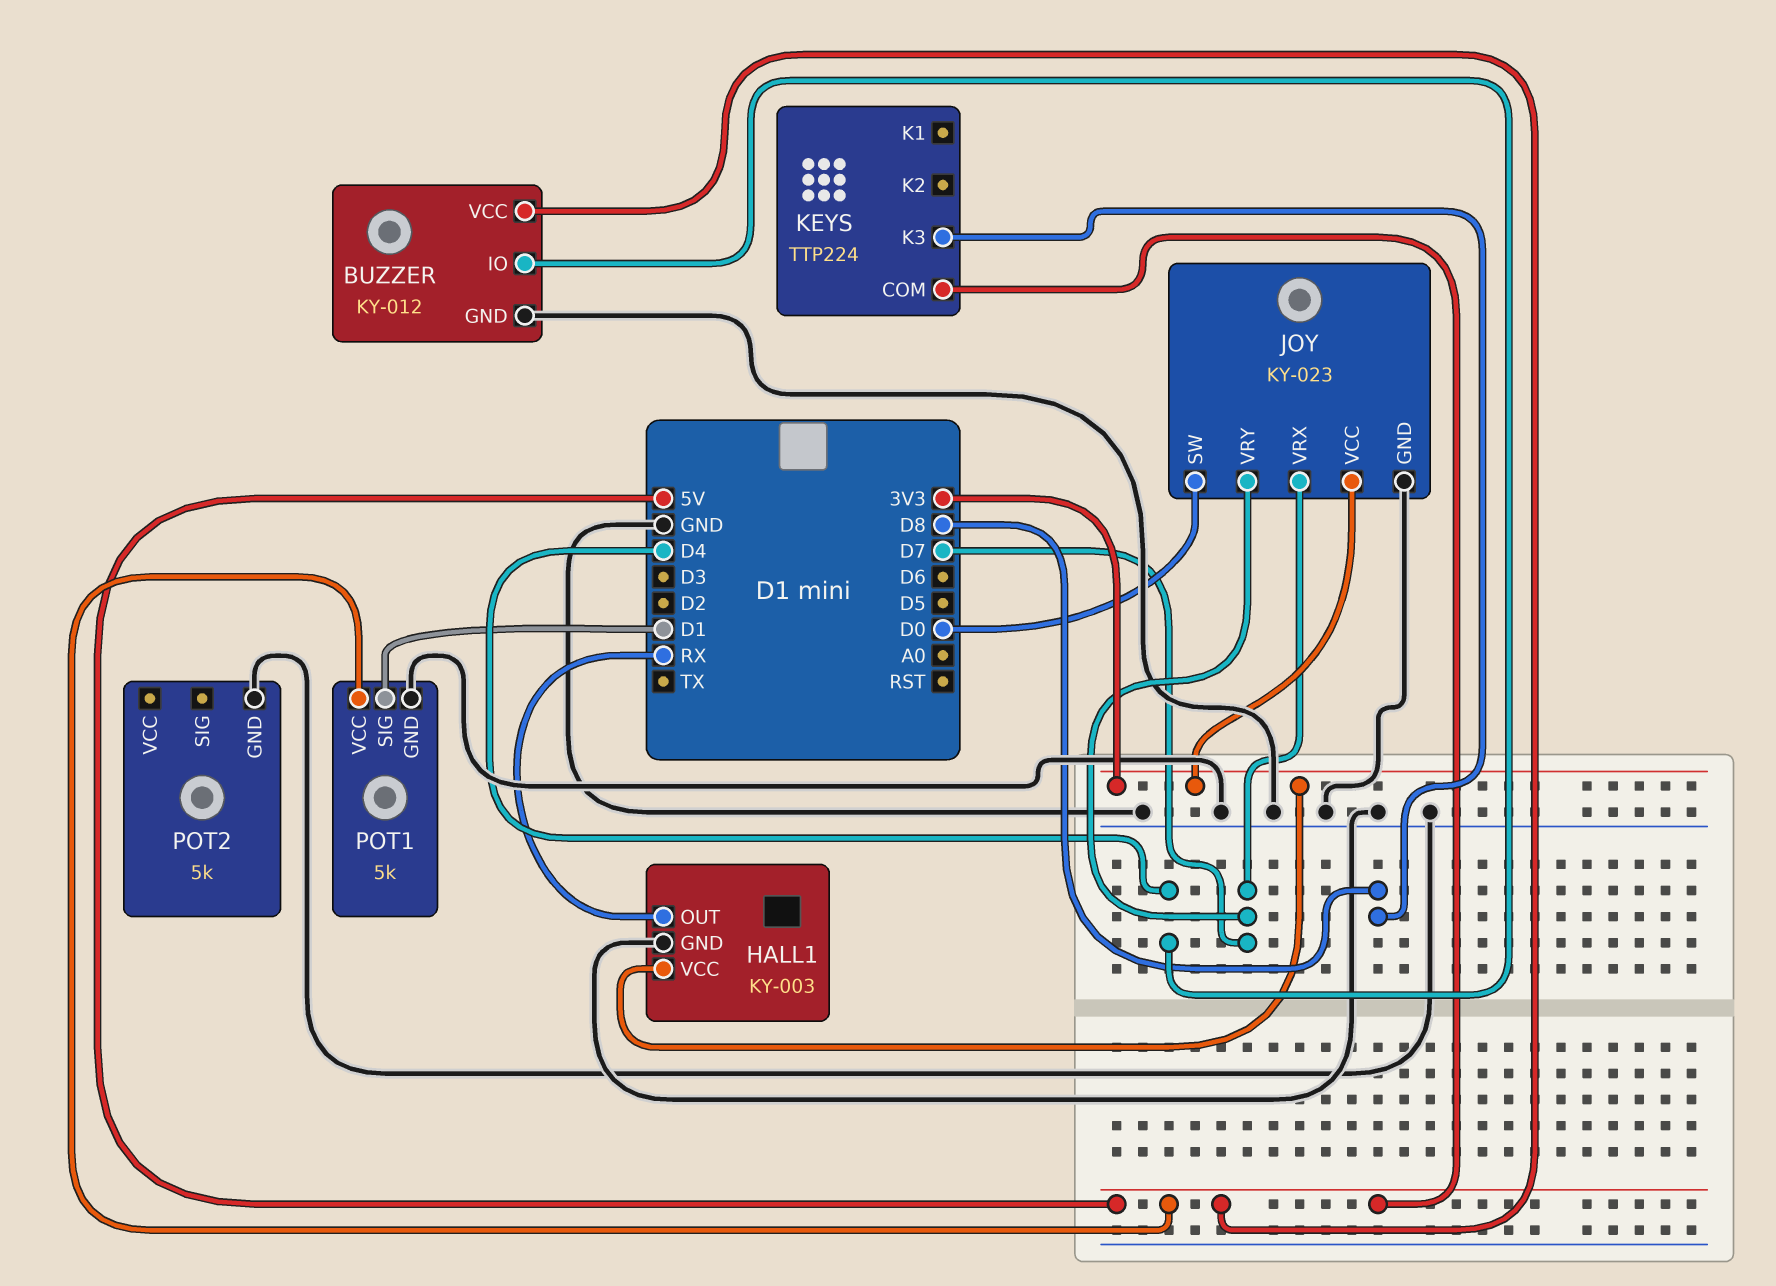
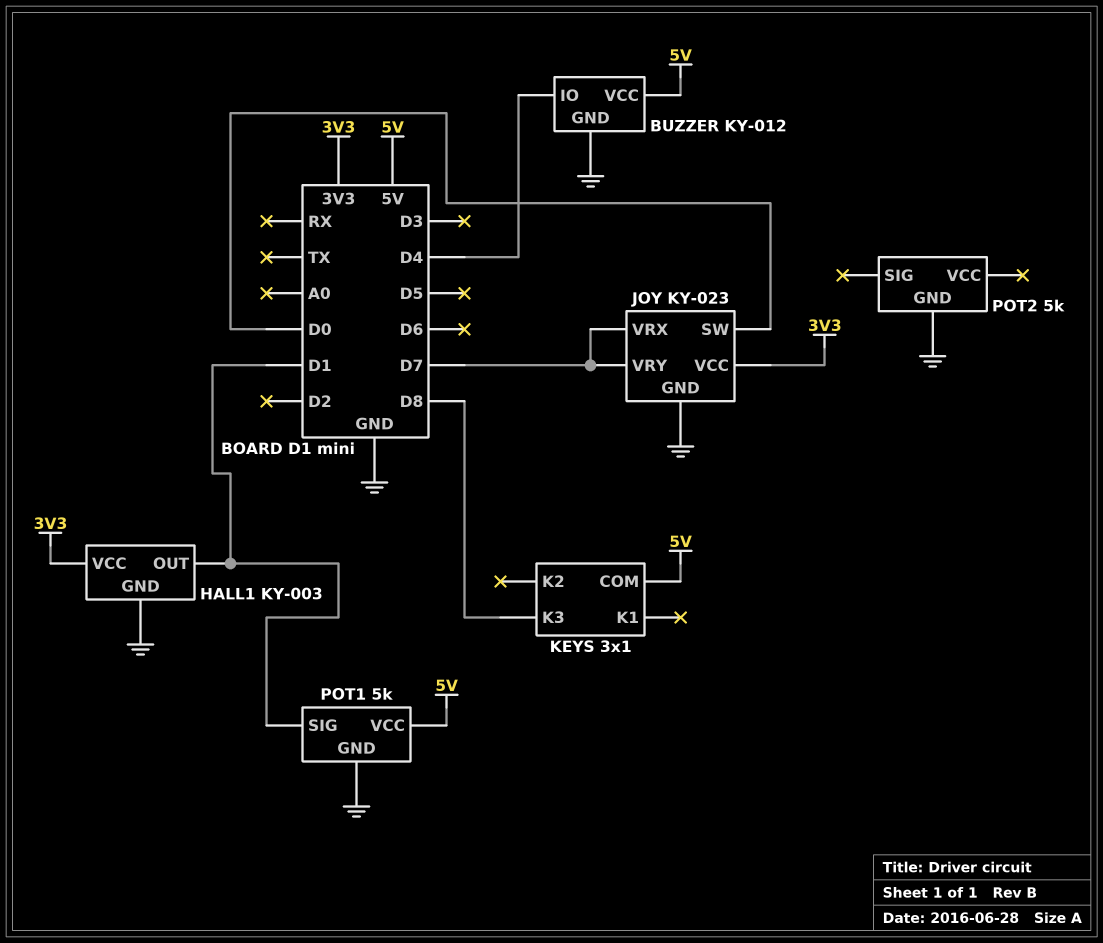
HALL1 pin OUT: RX -> D1
KEYS: TTP224 -> 3x1

